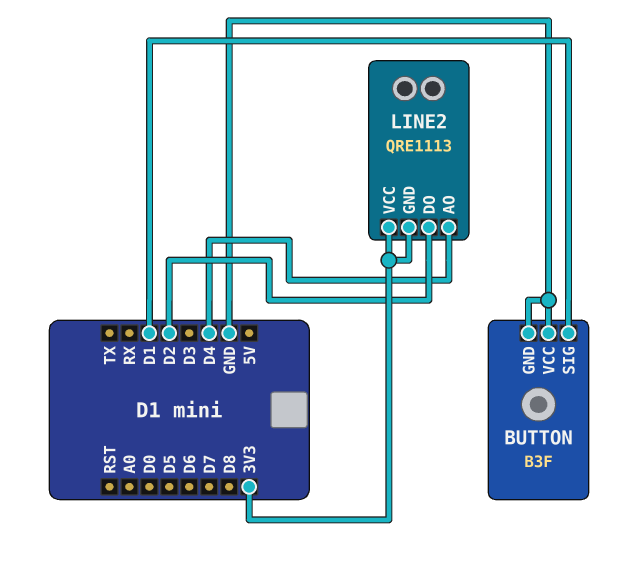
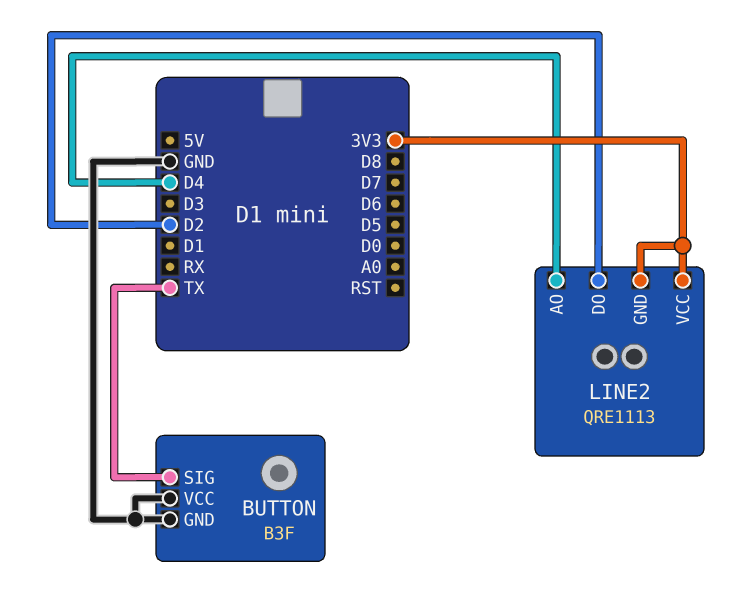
BUTTON pin SIG: D1 -> TX

